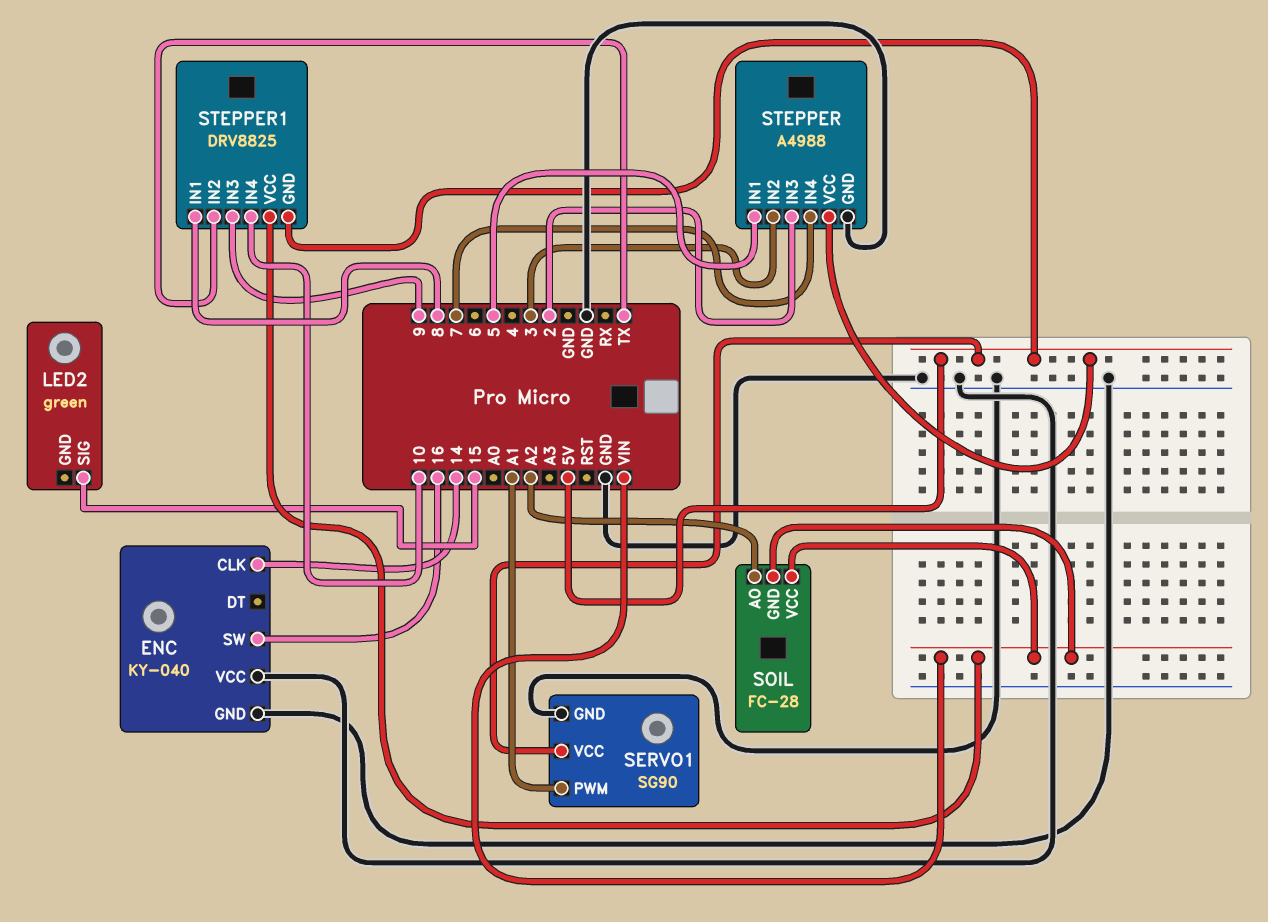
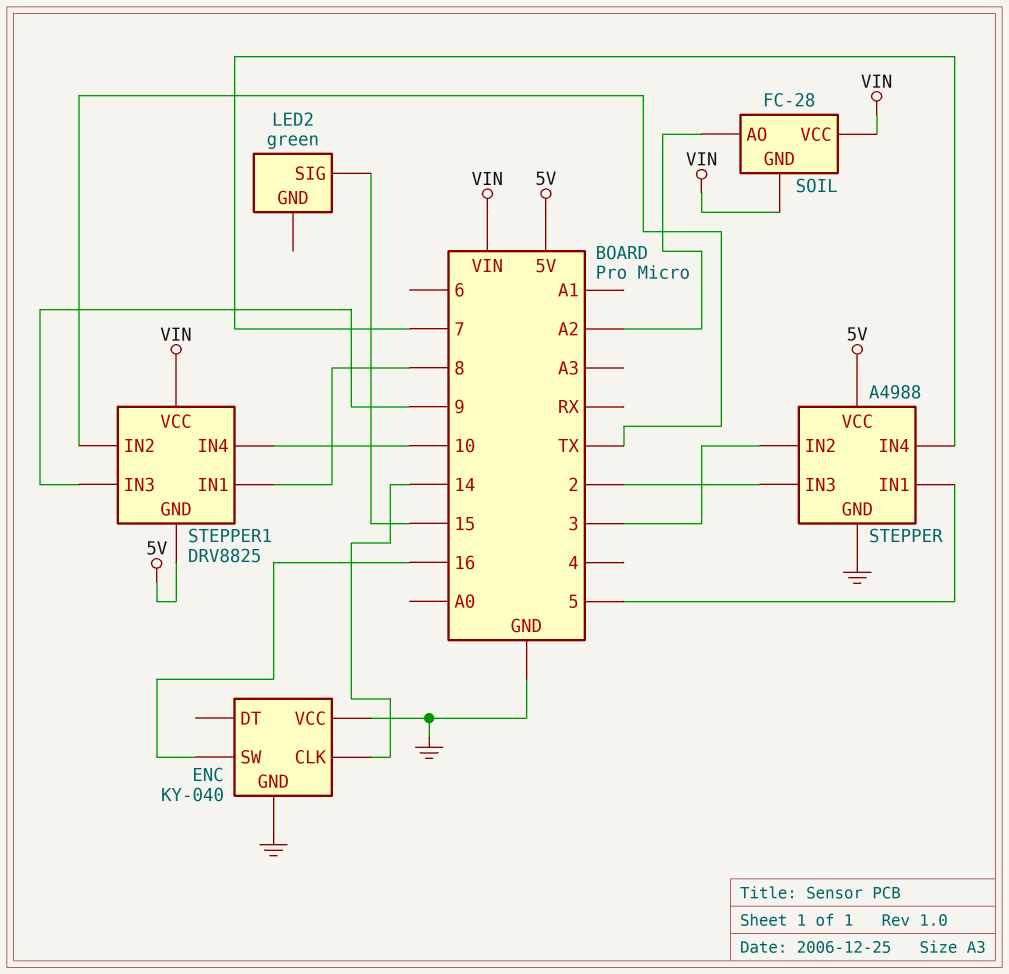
SERVO1: SG90 -> none
SERVO1 pin GND: GND -> none
SERVO1 pin PWM: A1 -> none
SERVO1 pin VCC: 5V -> none

